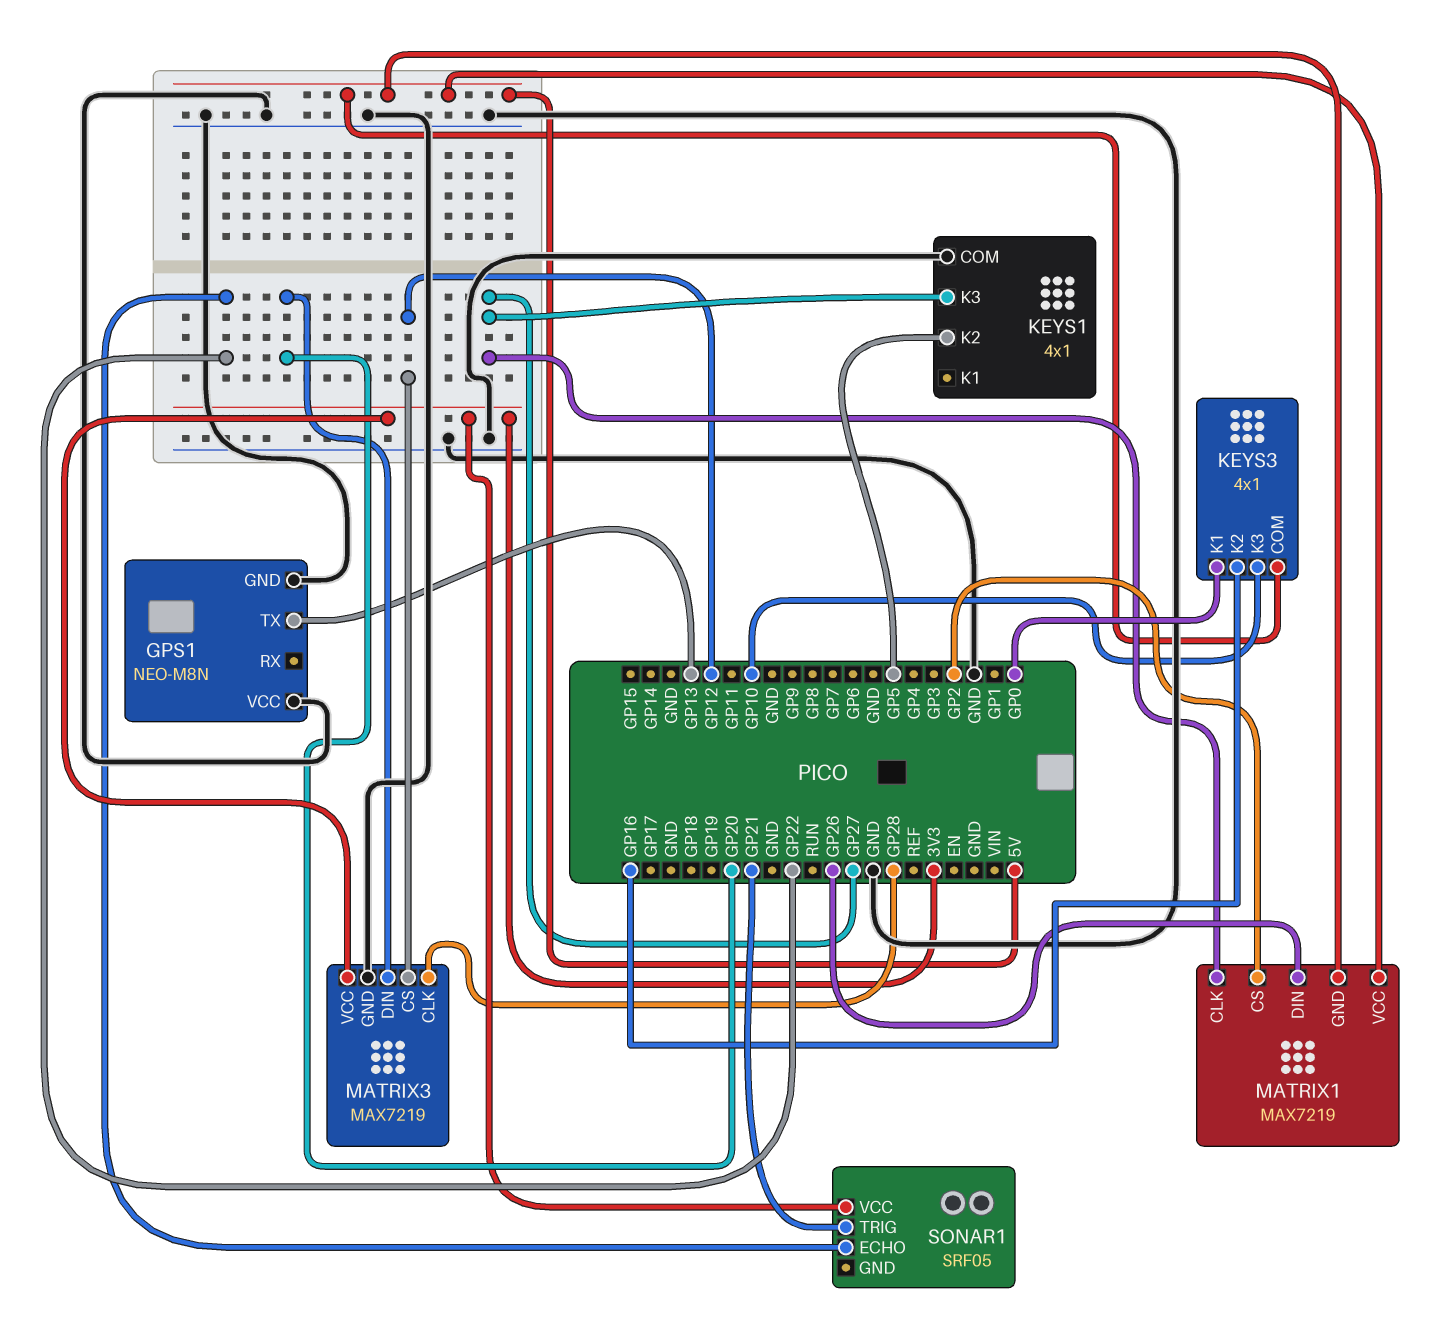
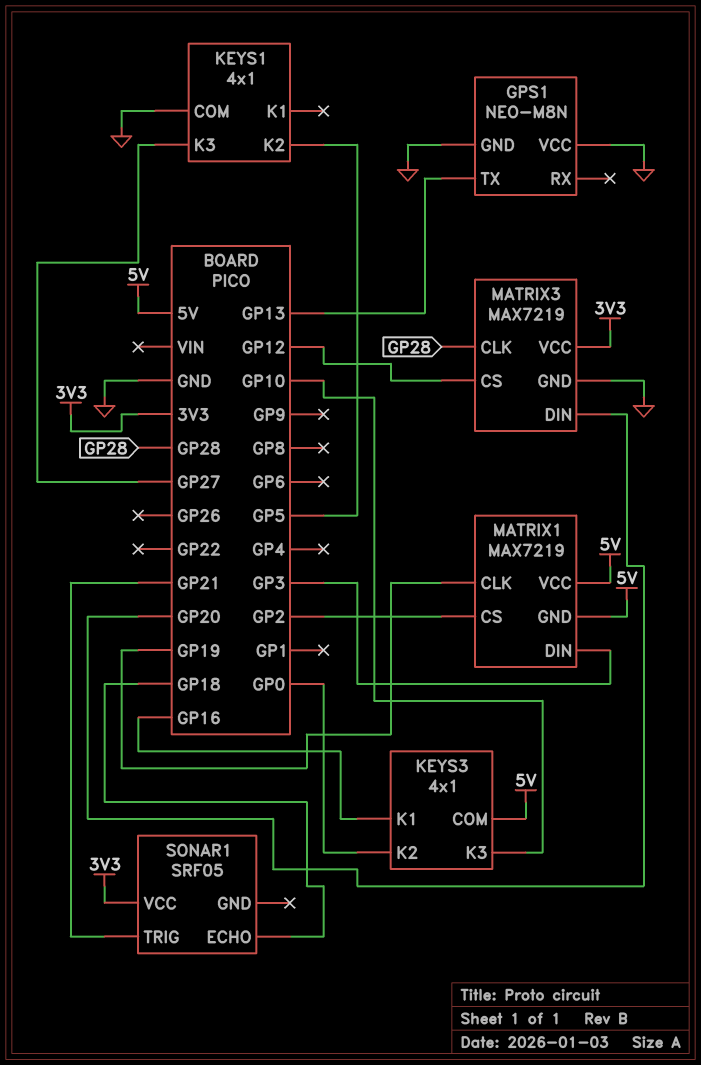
KEYS3 pin K1: GP0 -> GP16
KEYS3 pin K2: GP16 -> GP0
MATRIX1 pin CLK: GP27 -> GP19
MATRIX1 pin DIN: GP26 -> GP3
SONAR1 pin ECHO: GP22 -> GP18

